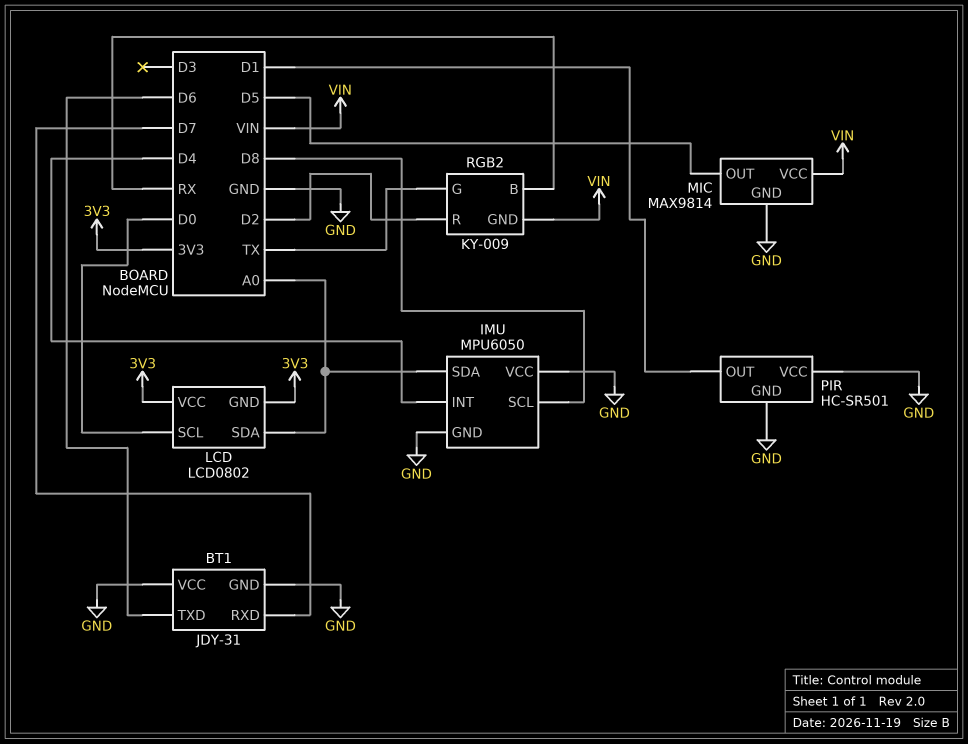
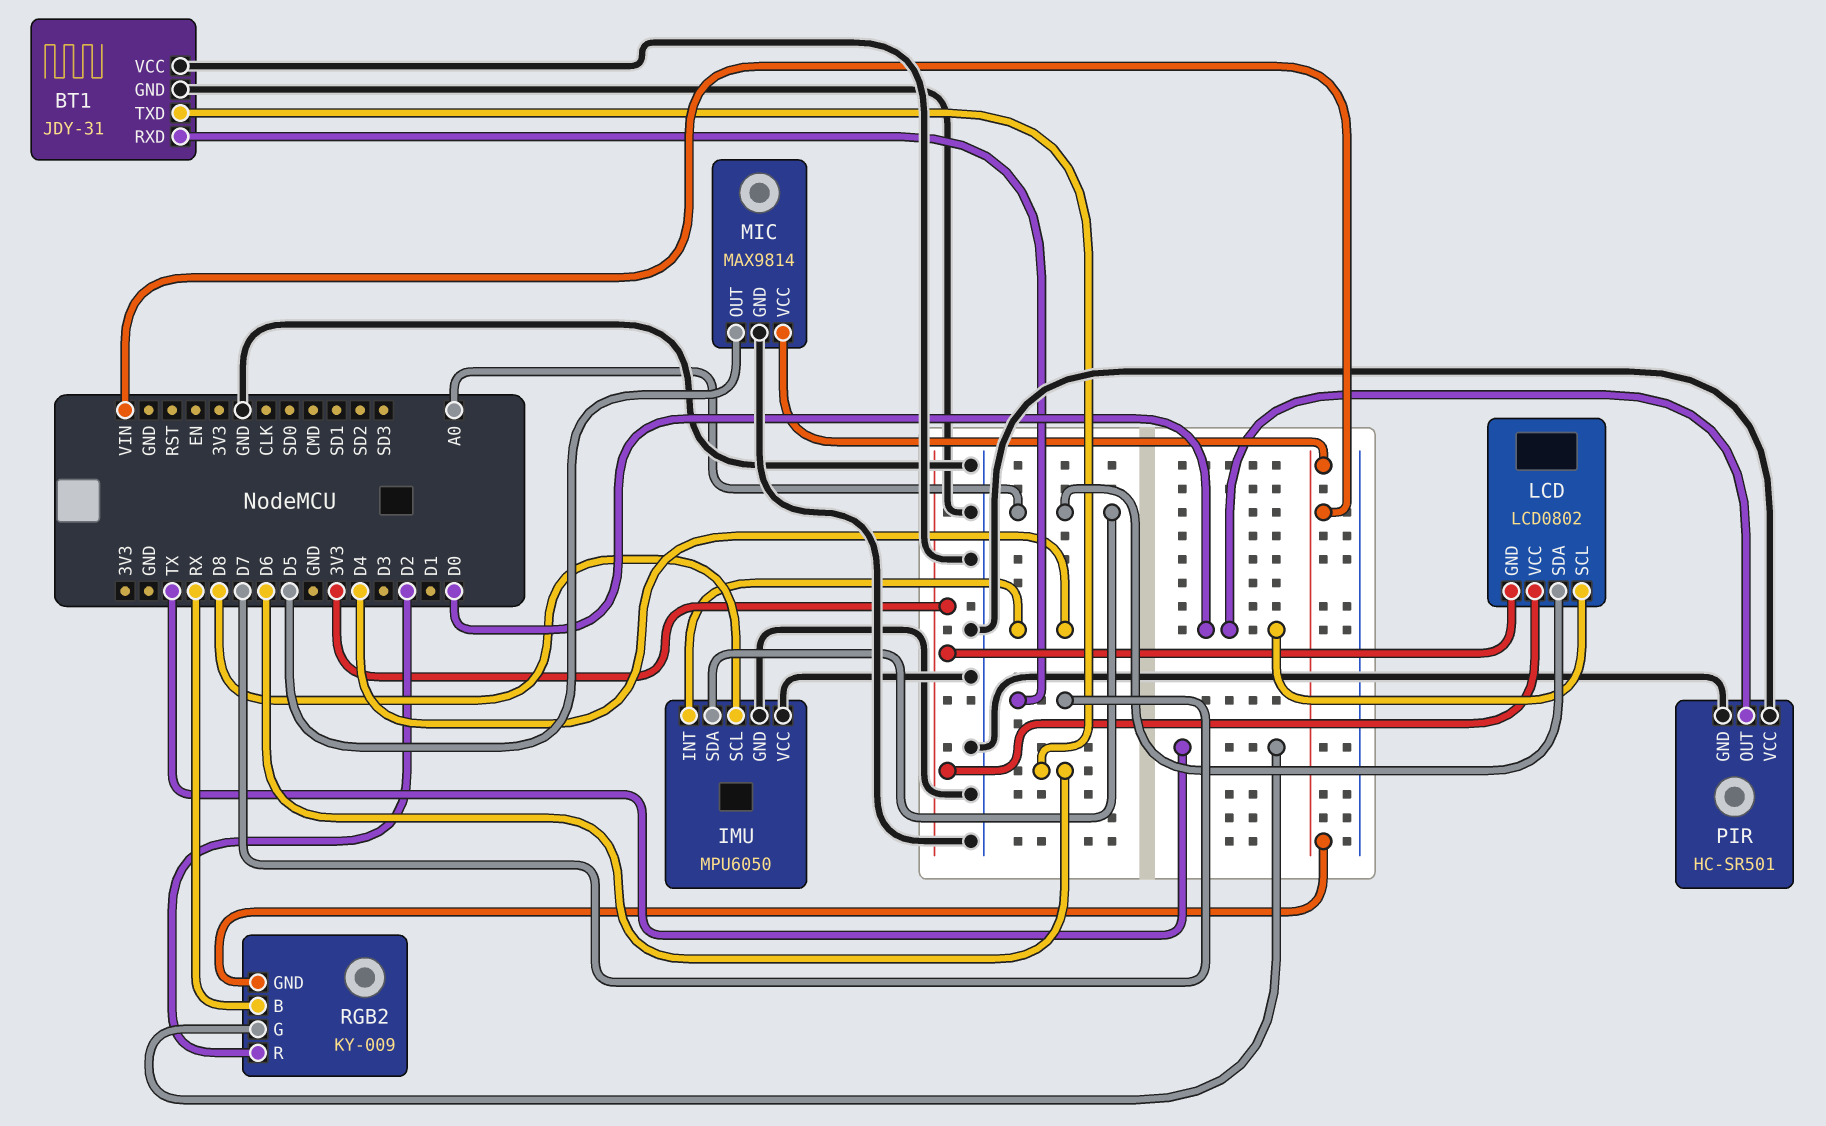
PIR pin OUT: D1 -> D0

